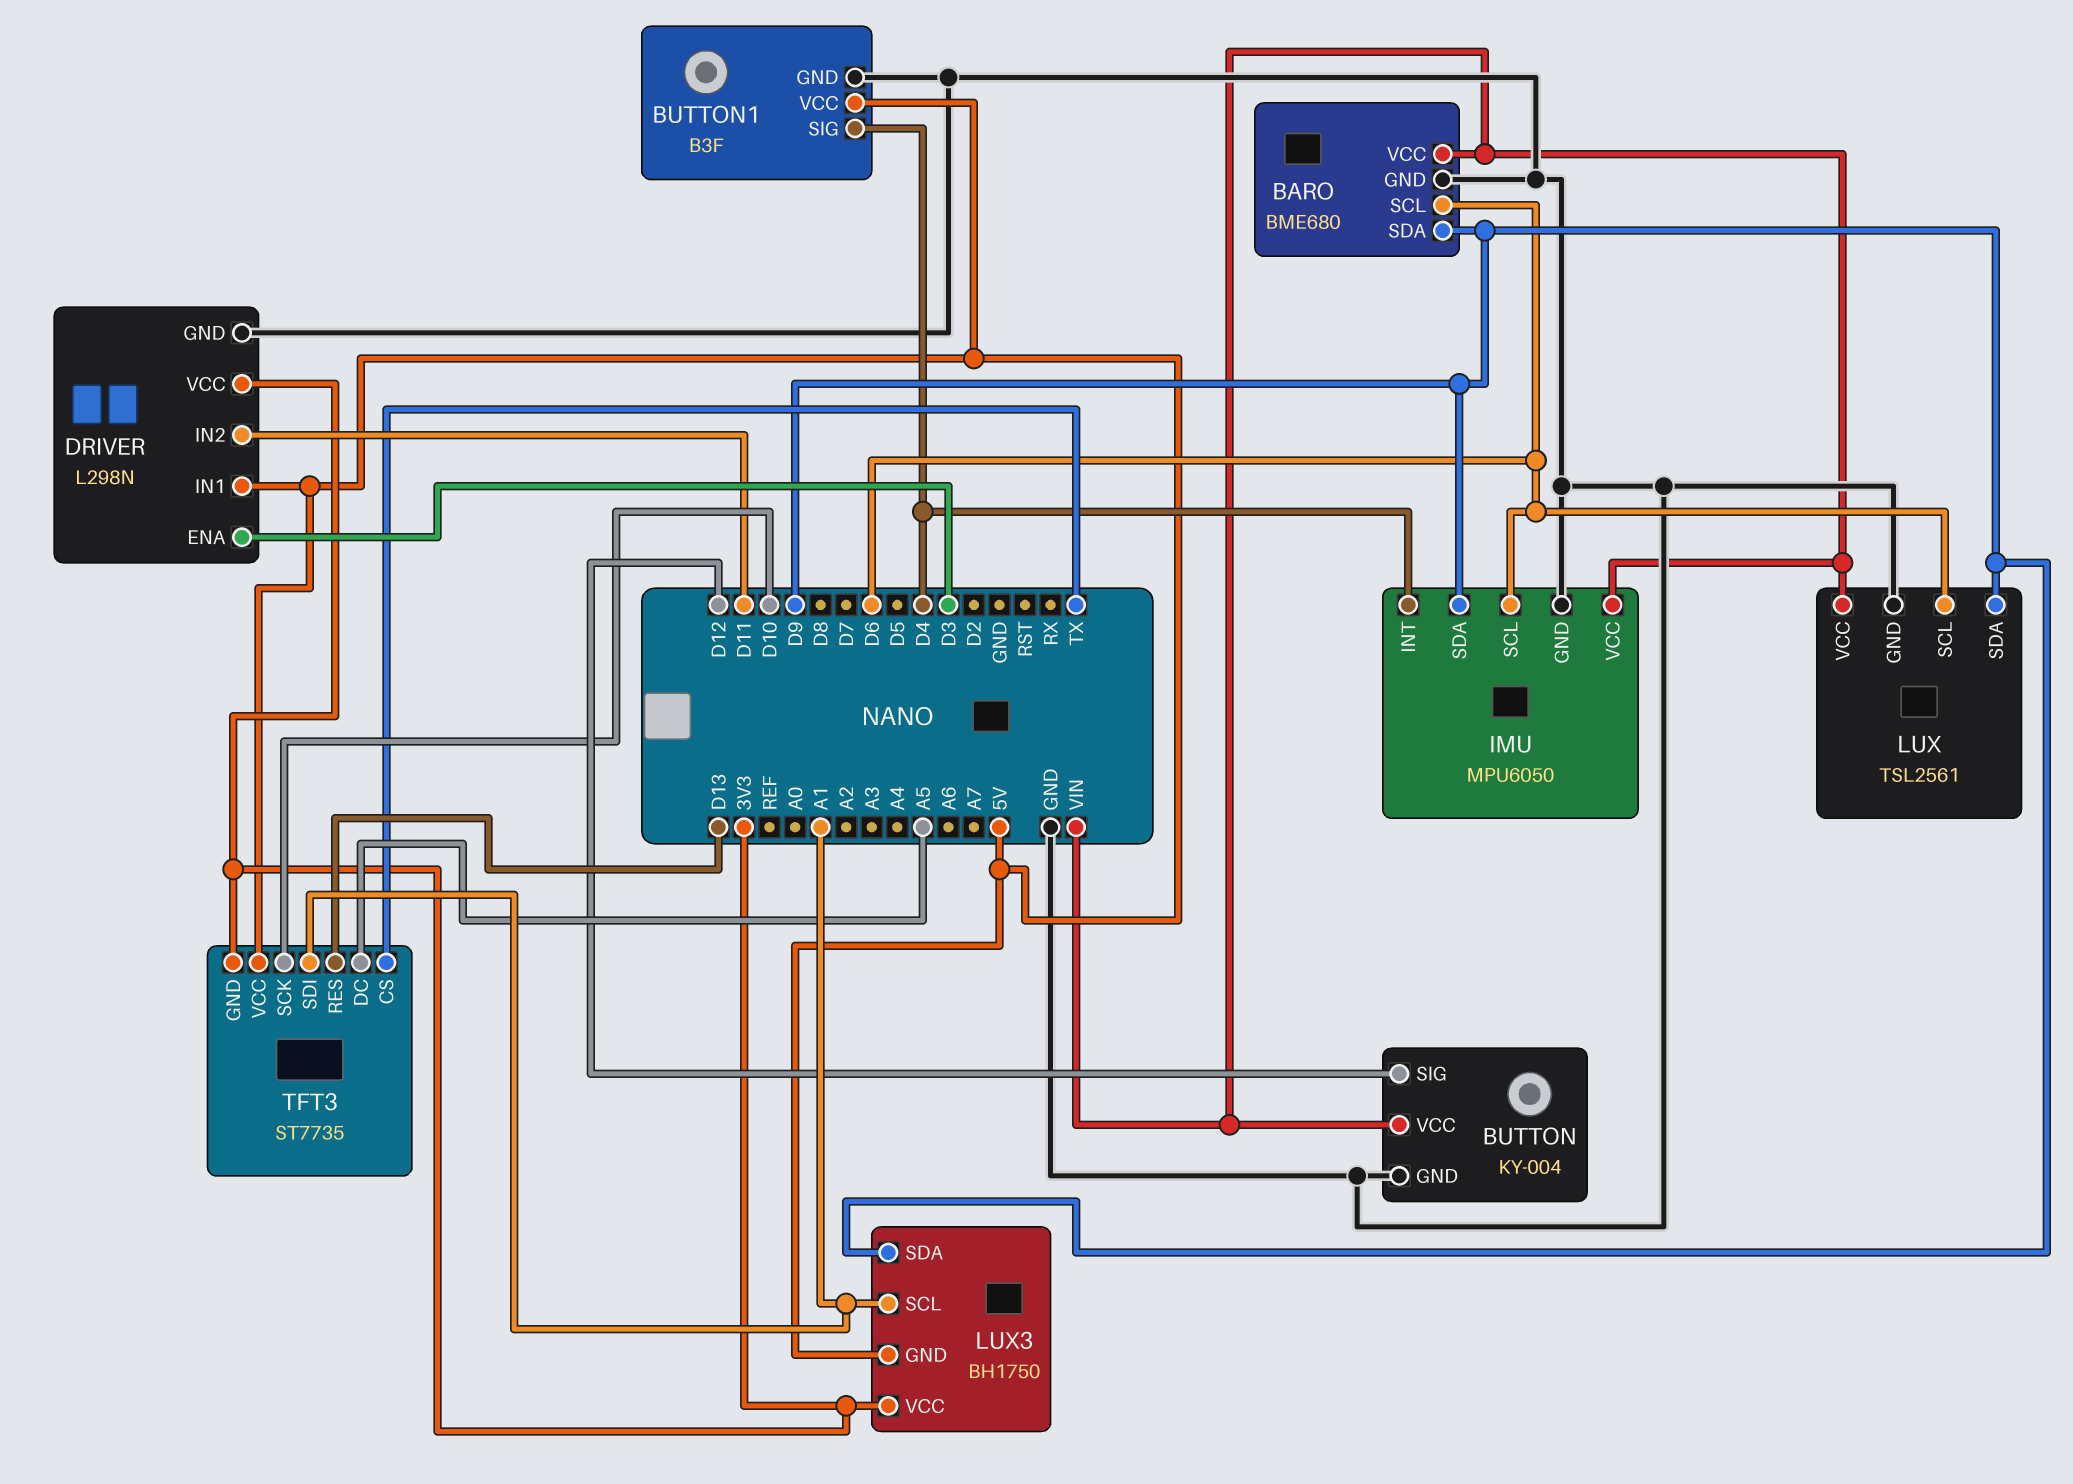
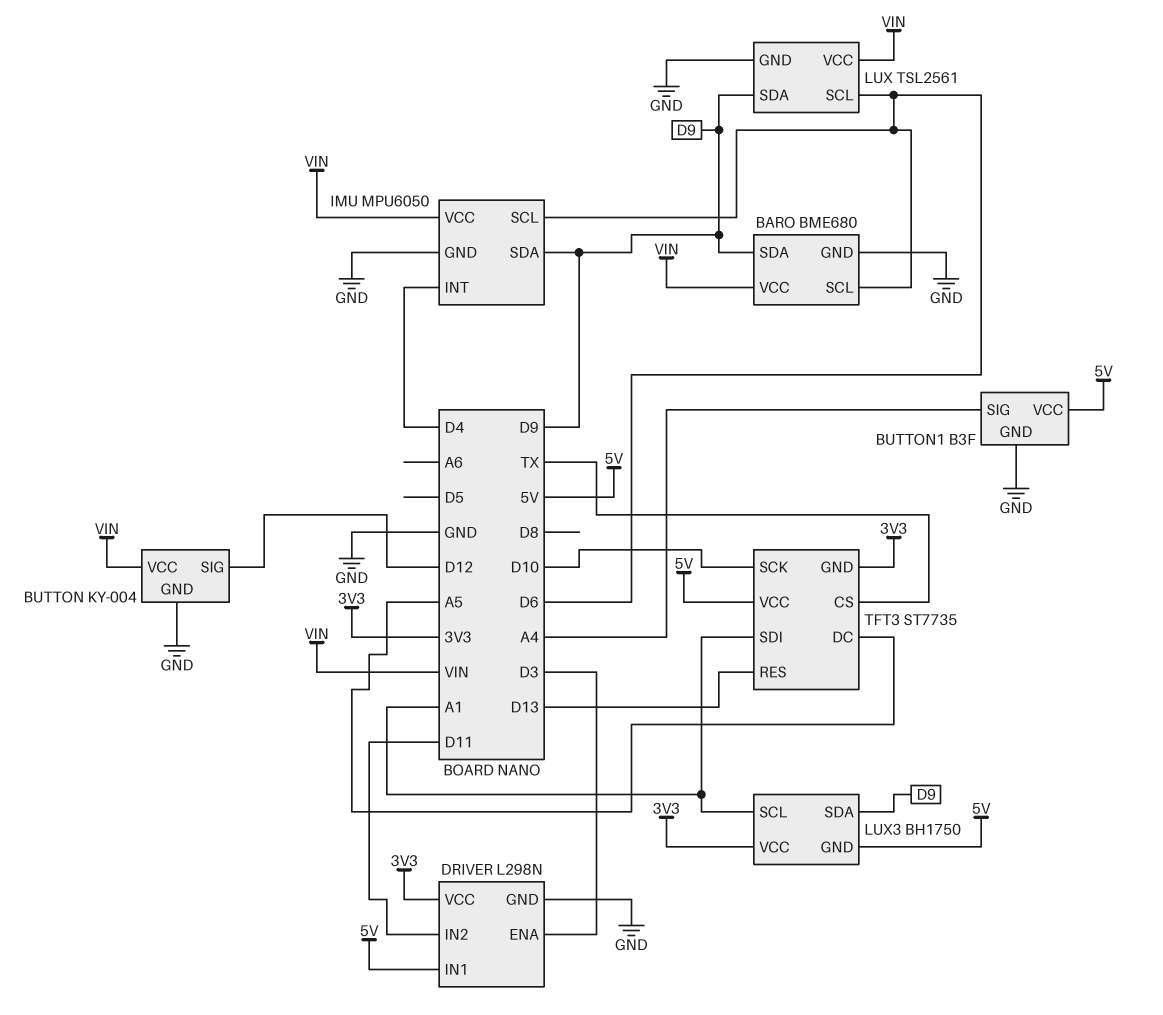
BUTTON1 pin SIG: D4 -> A4

